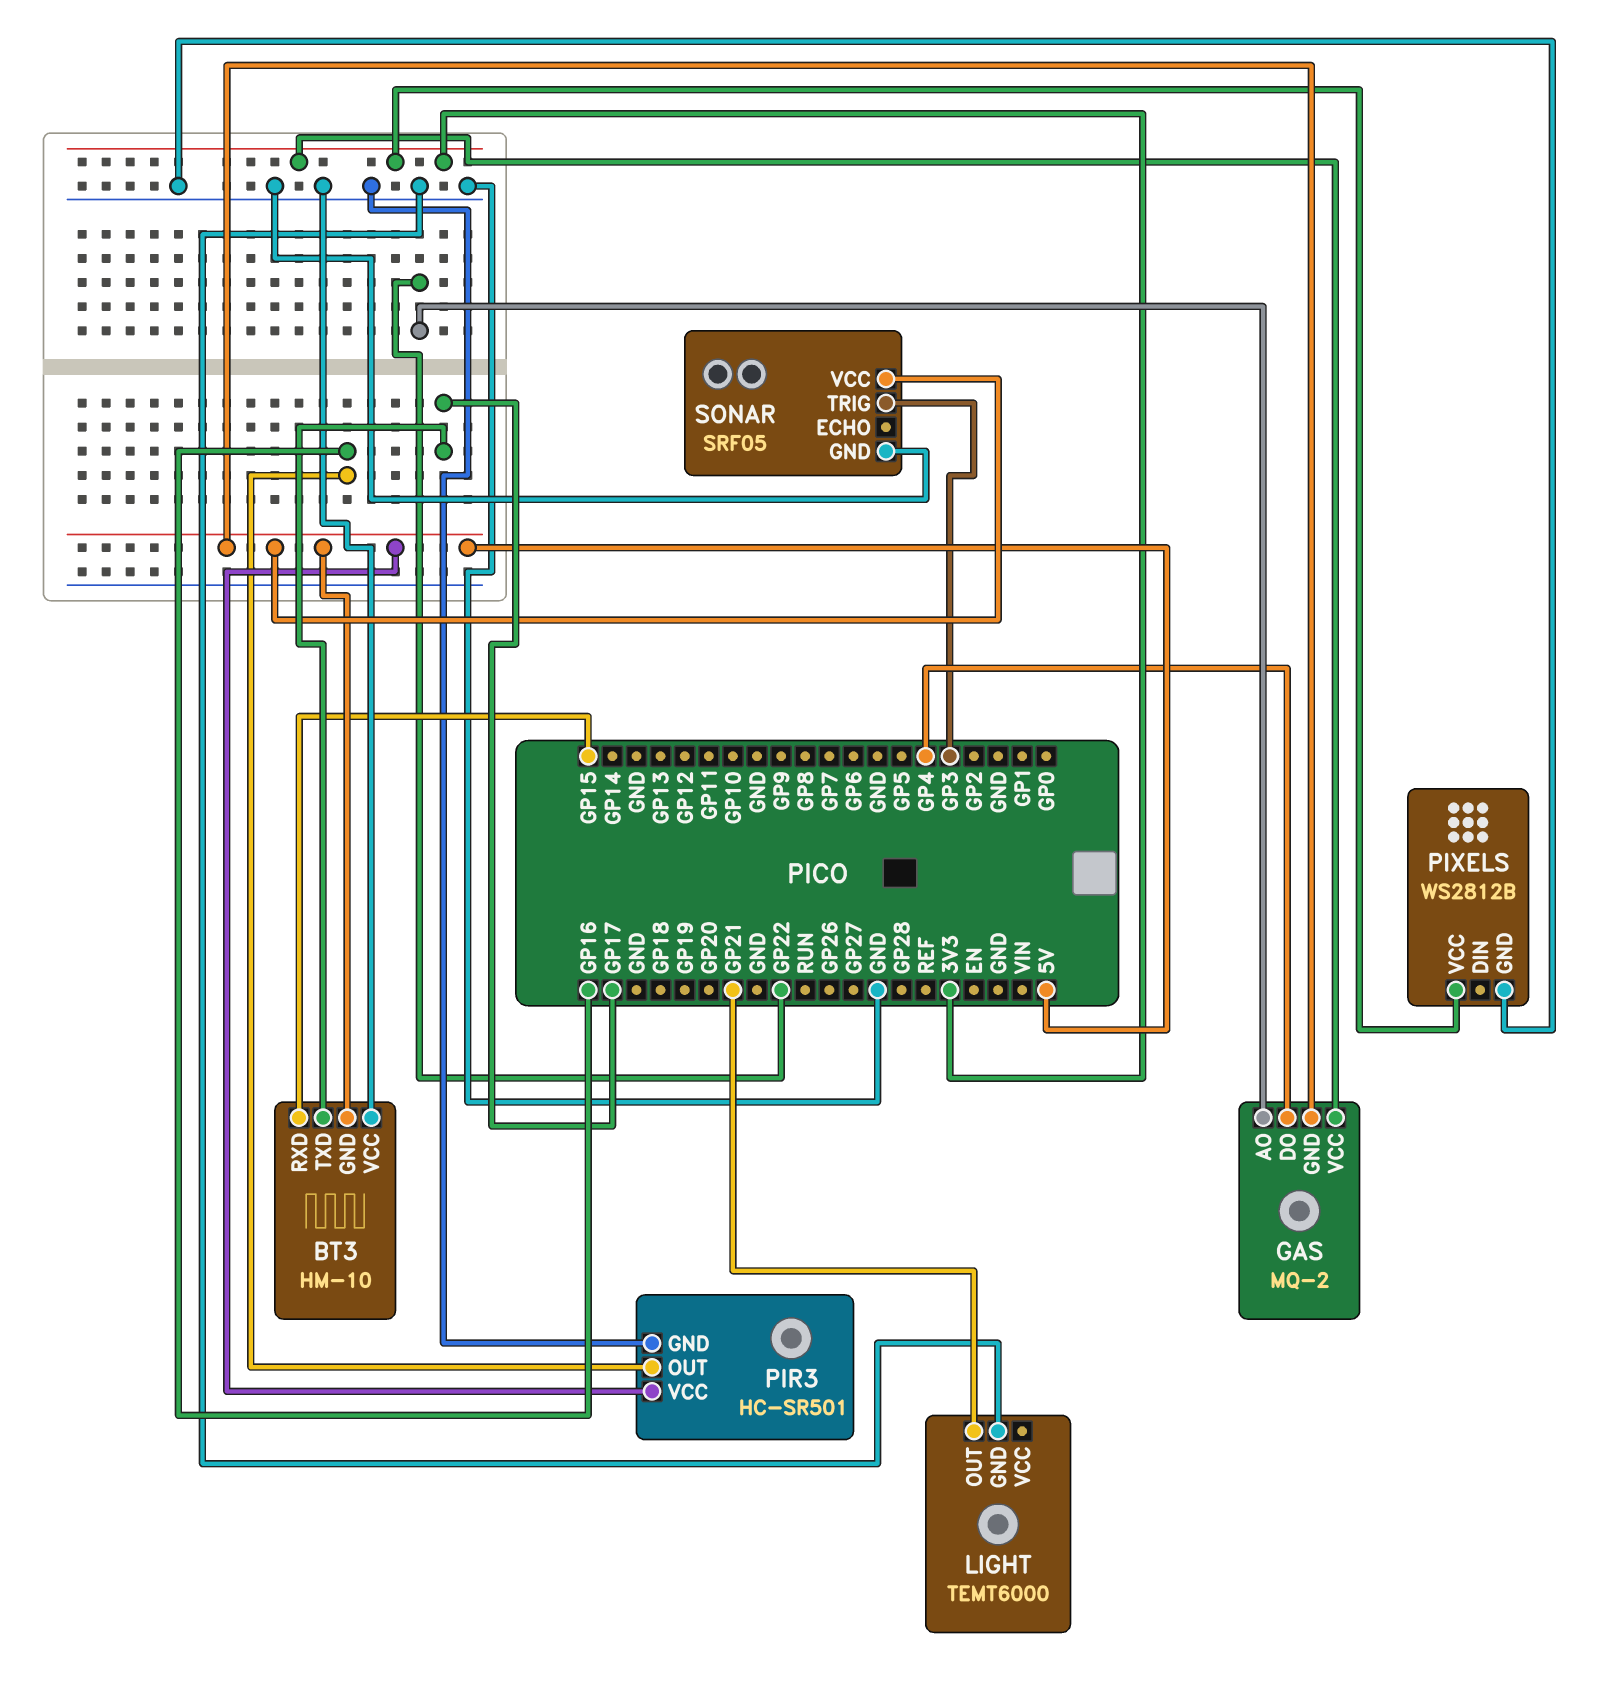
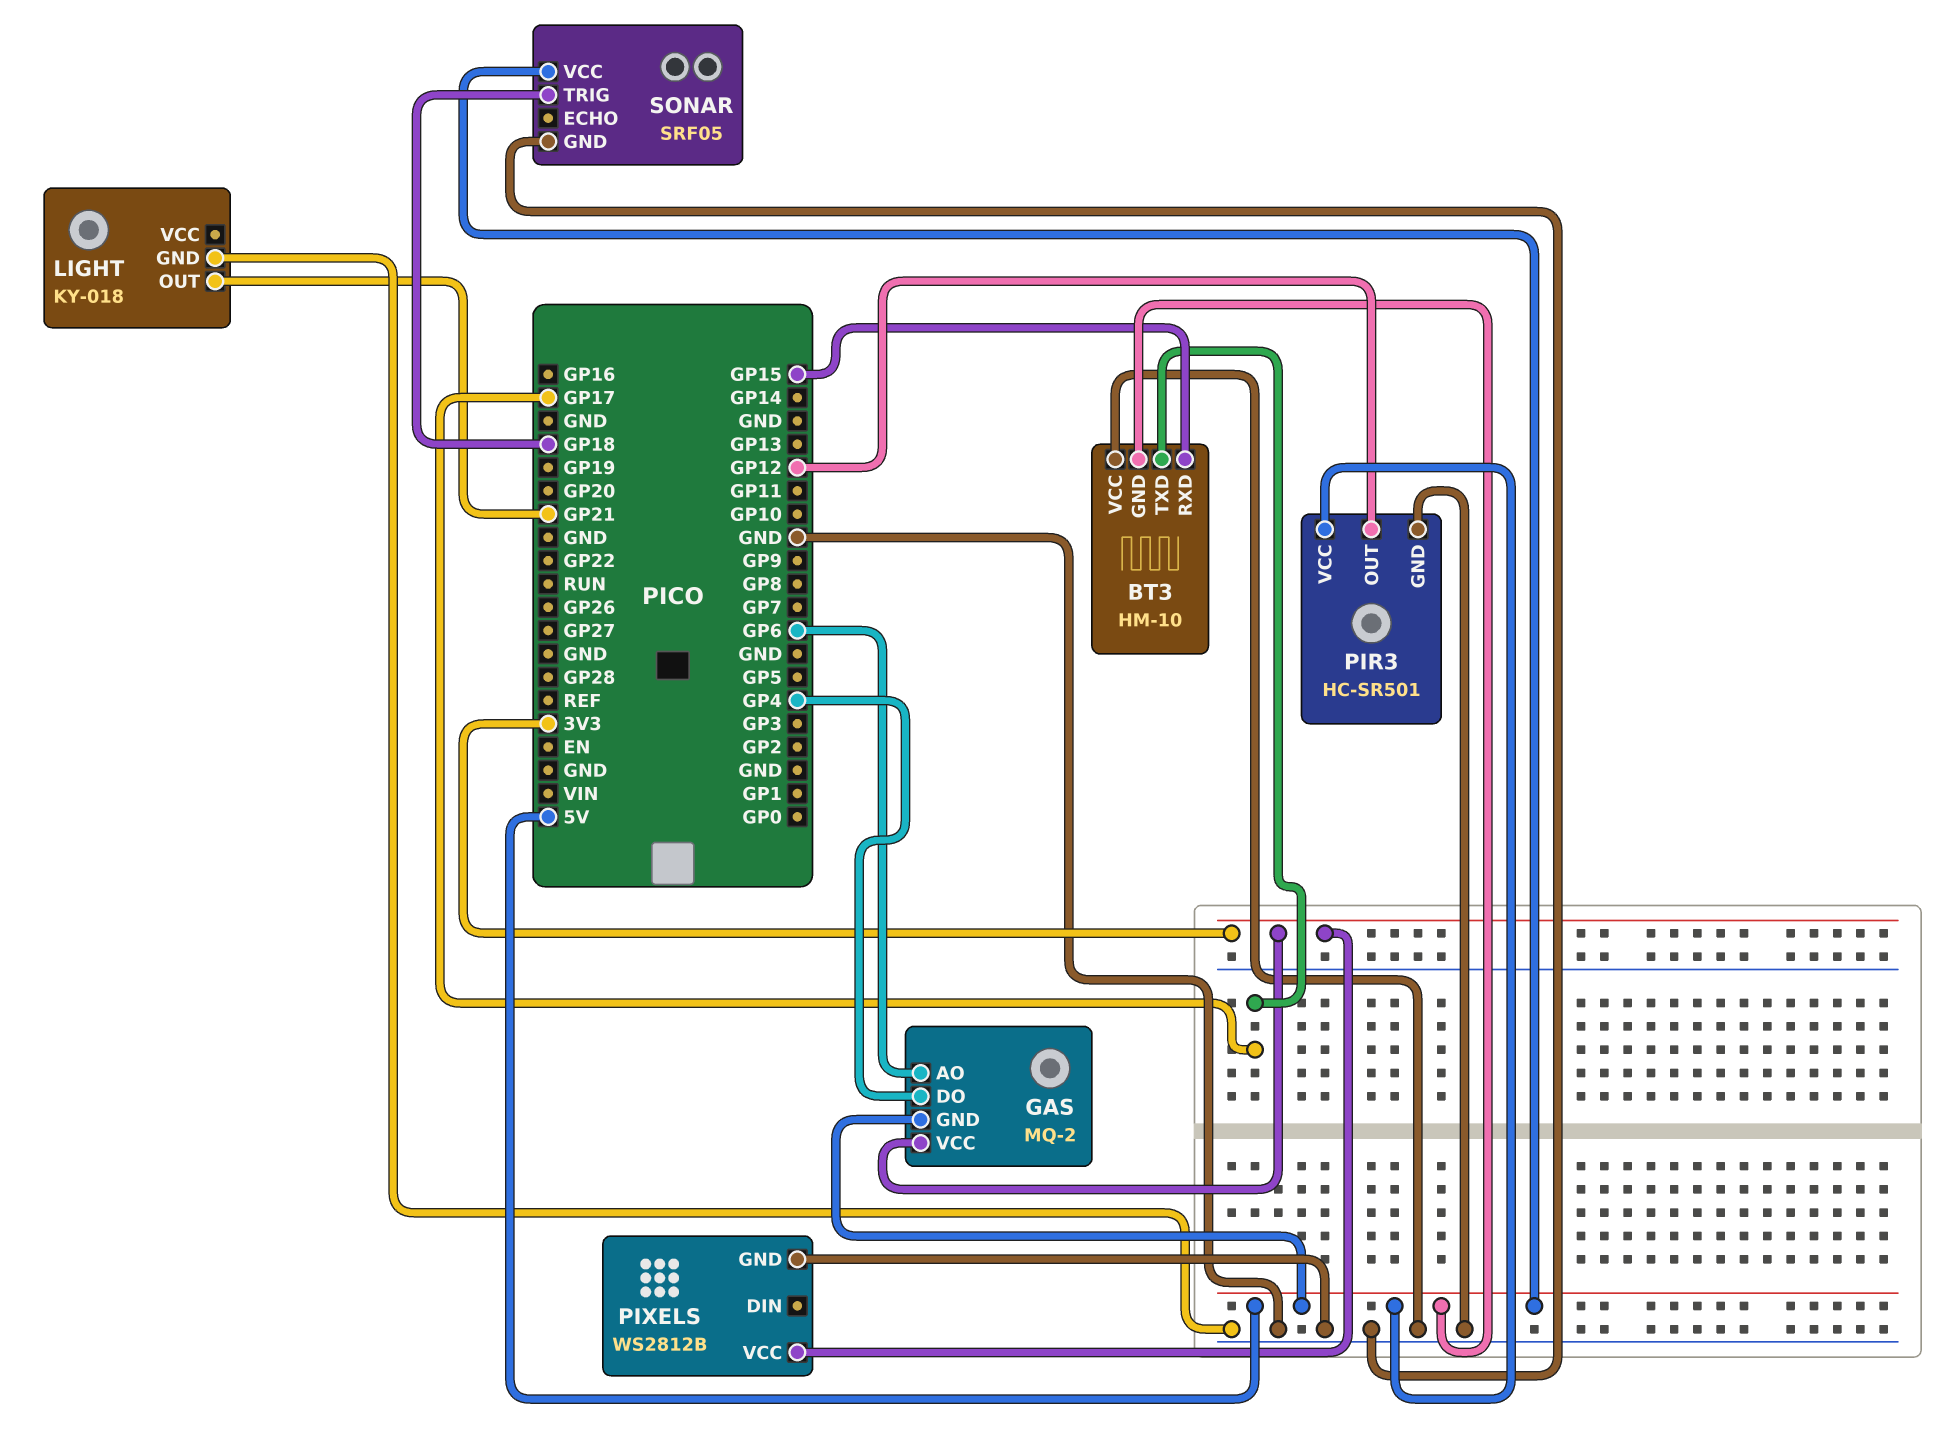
GAS pin AO: GP22 -> GP6
LIGHT: TEMT6000 -> KY-018
PIR3 pin OUT: GP16 -> GP12
SONAR pin TRIG: GP3 -> GP18

